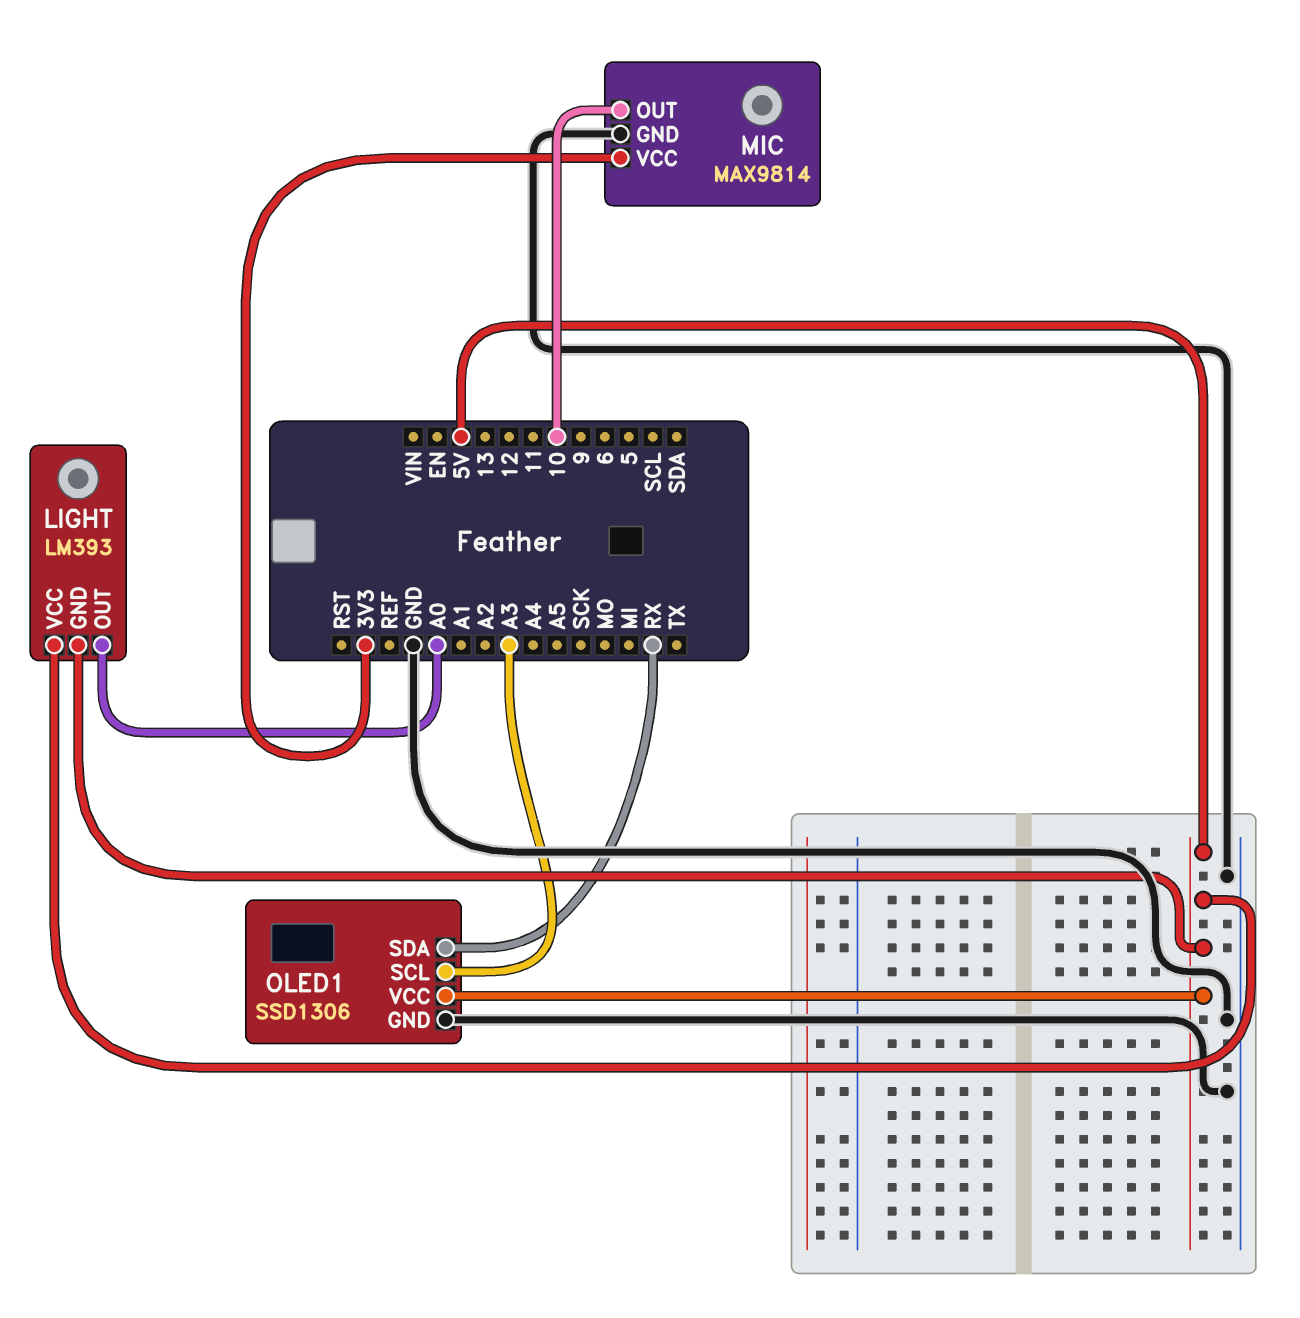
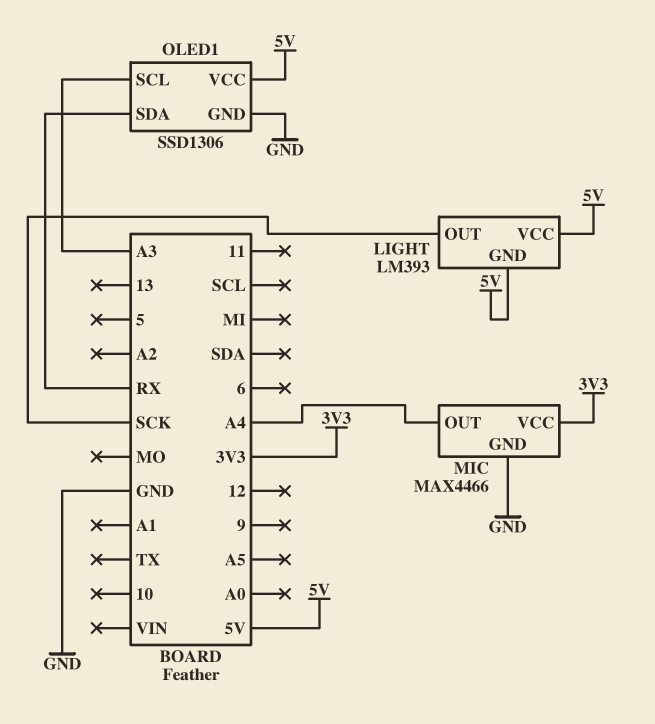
LIGHT pin OUT: A0 -> SCK
MIC: MAX9814 -> MAX4466
MIC pin OUT: 10 -> A4

